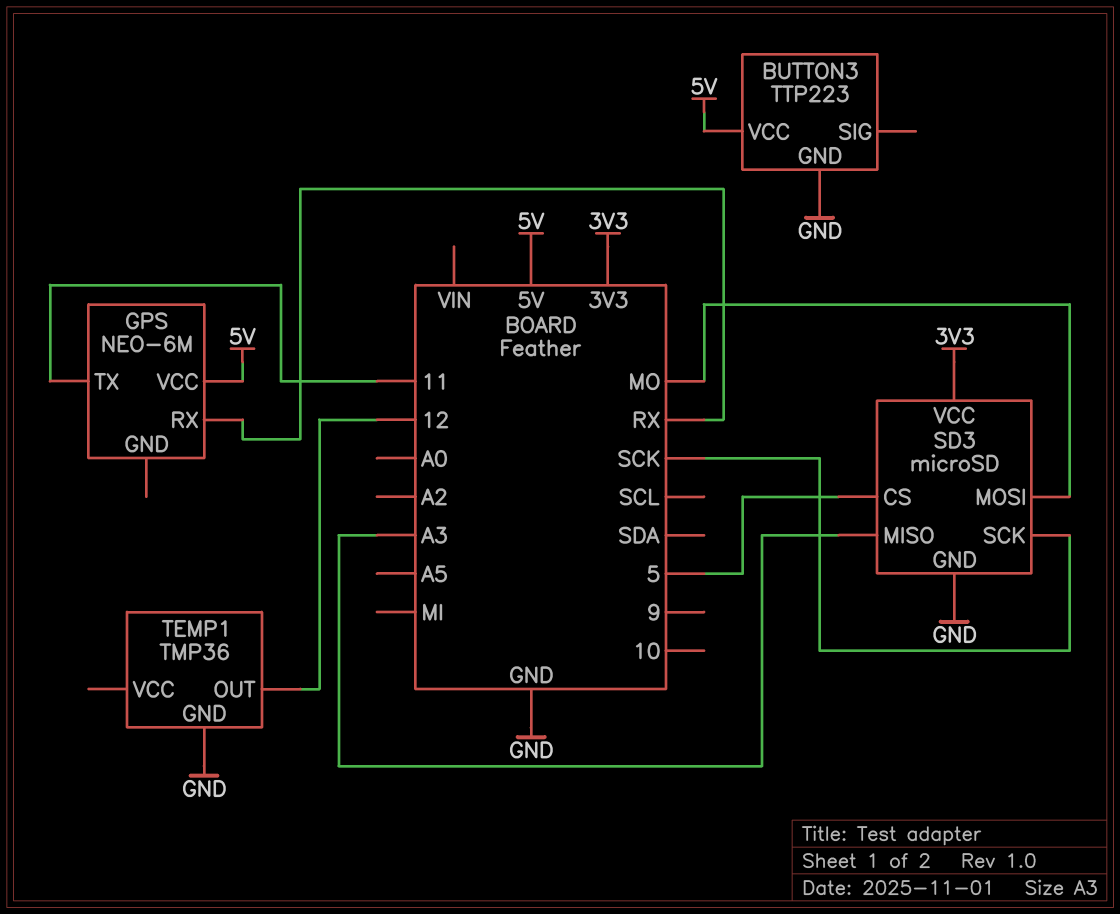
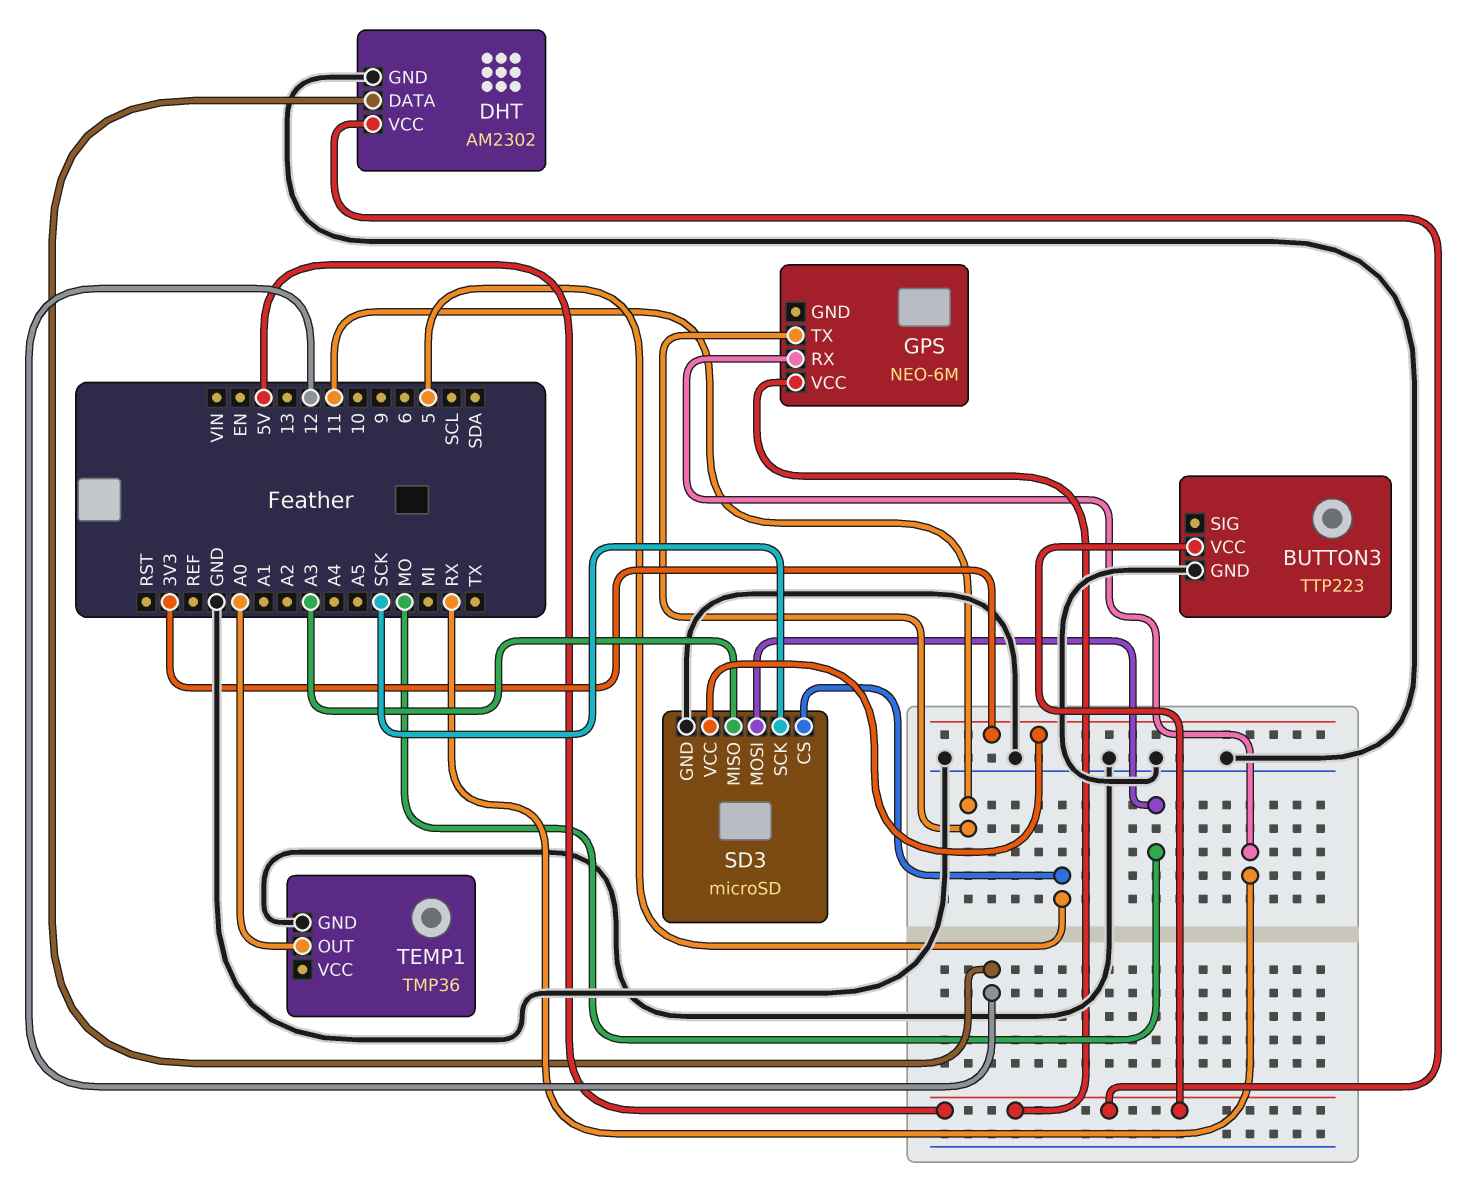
DHT: none -> AM2302
DHT pin DATA: none -> 12
DHT pin GND: none -> GND
DHT pin VCC: none -> 5V
TEMP1 pin OUT: 12 -> A0

